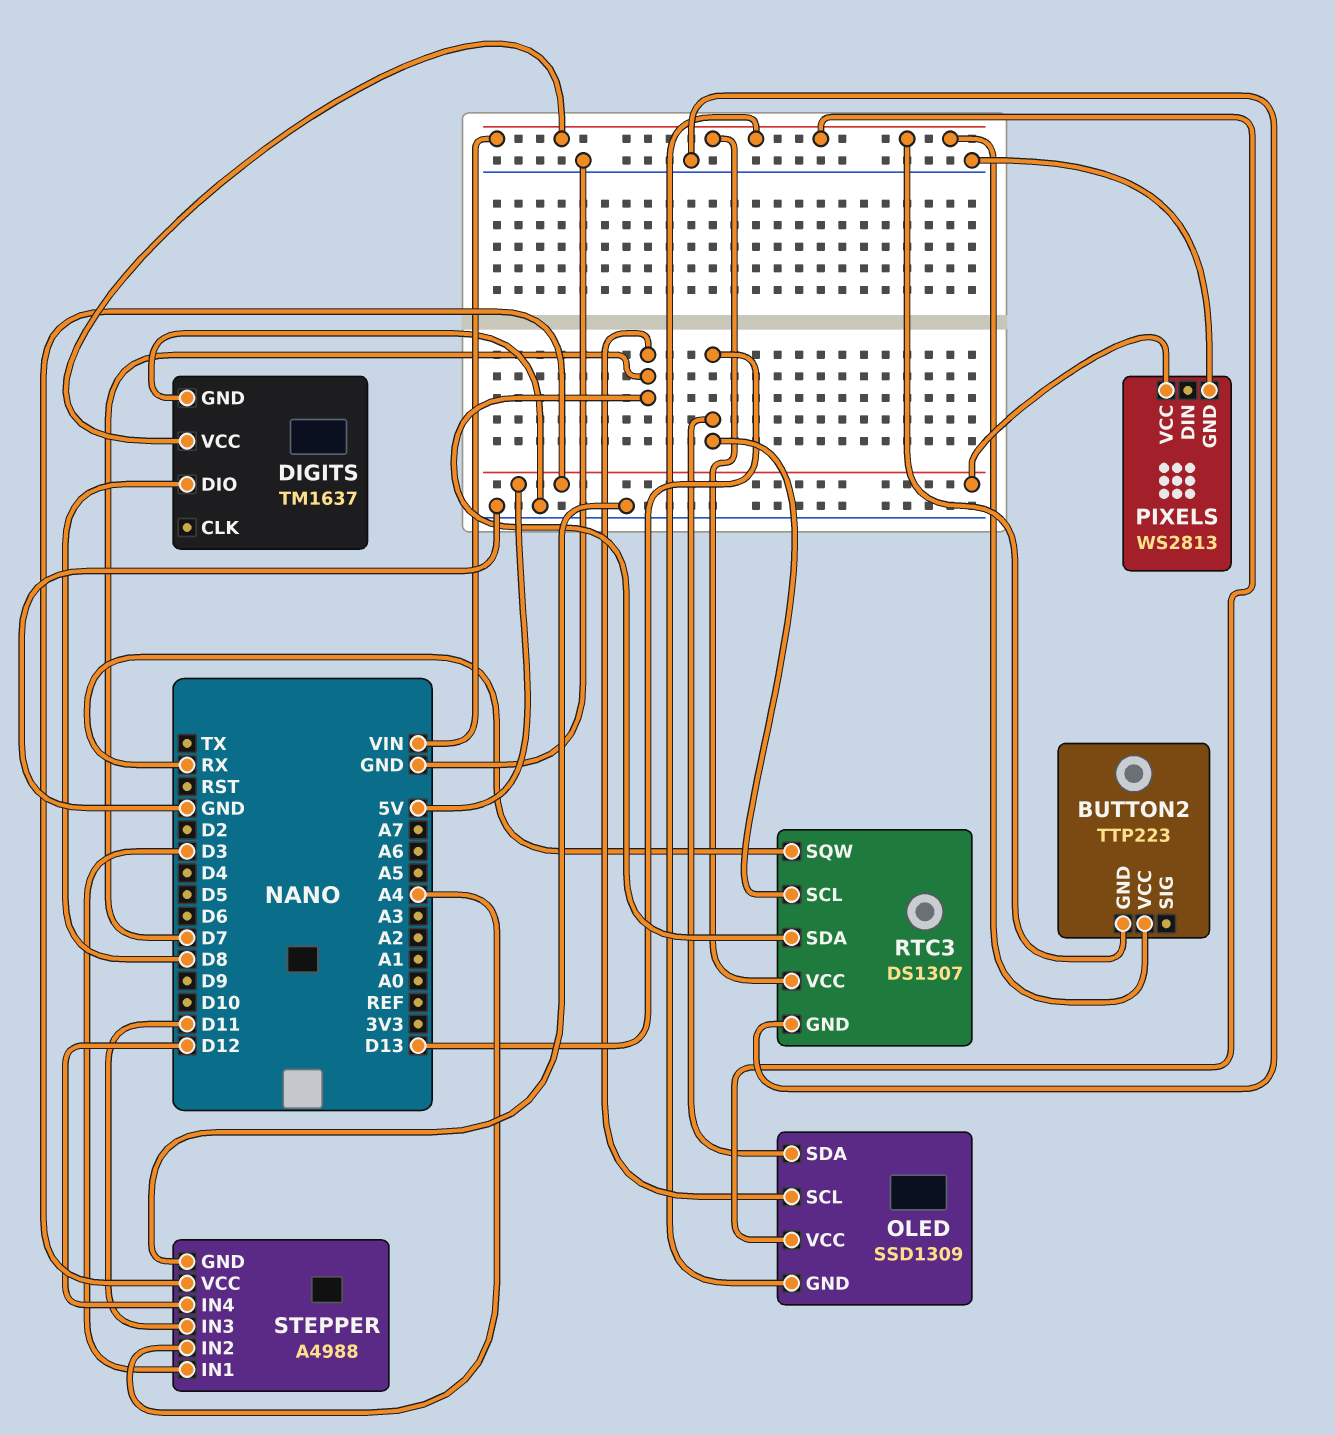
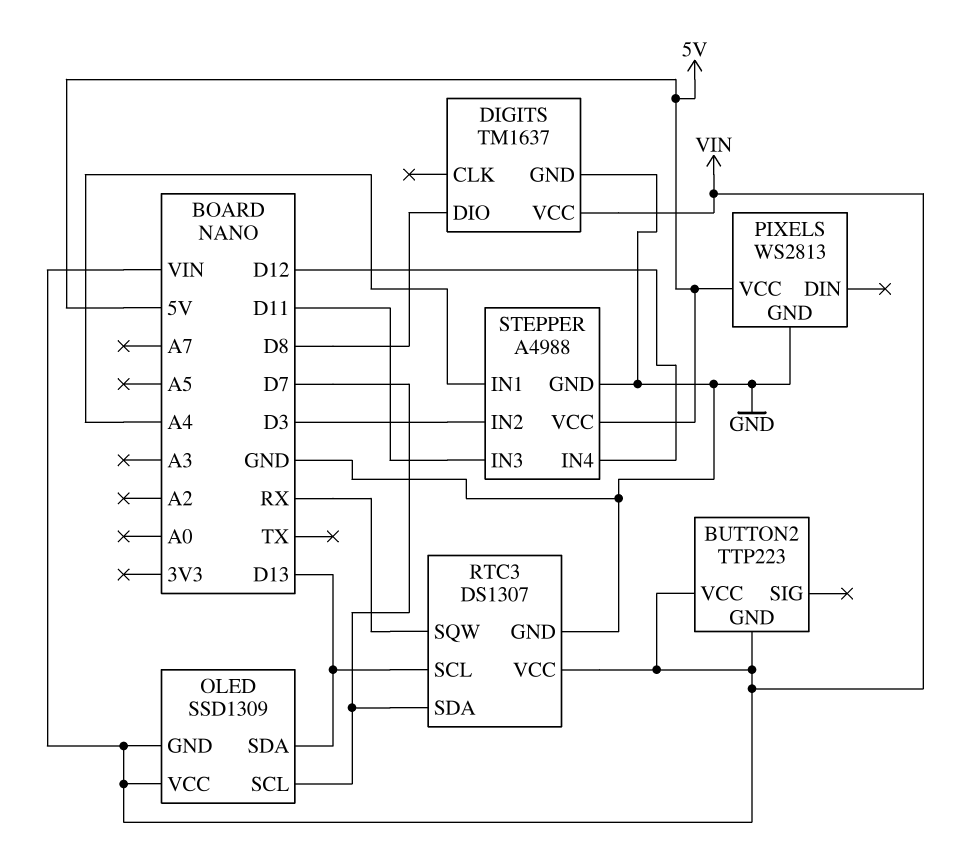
STEPPER pin IN1: D3 -> A4
STEPPER pin IN2: A4 -> D3

